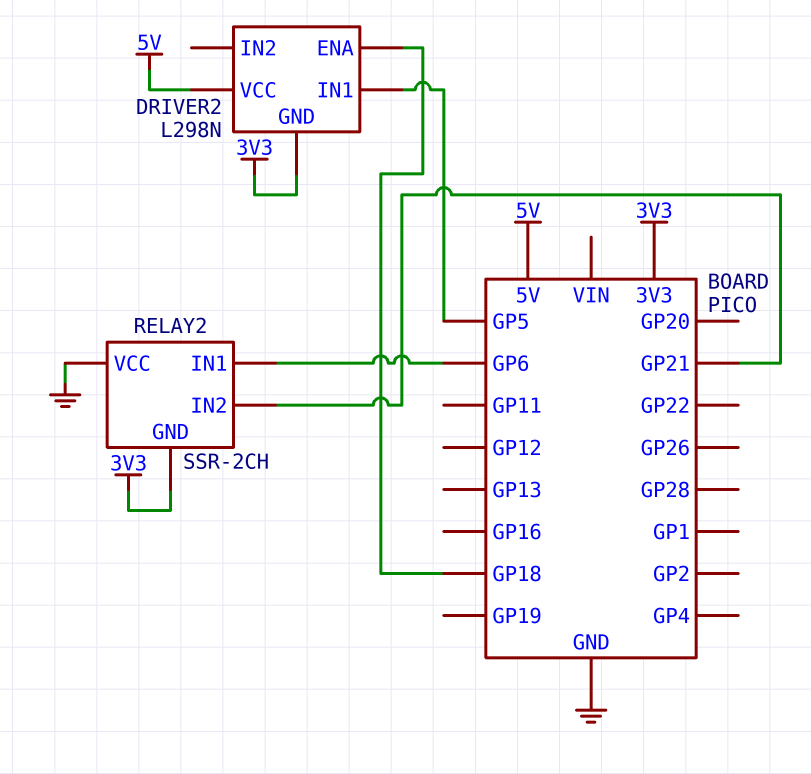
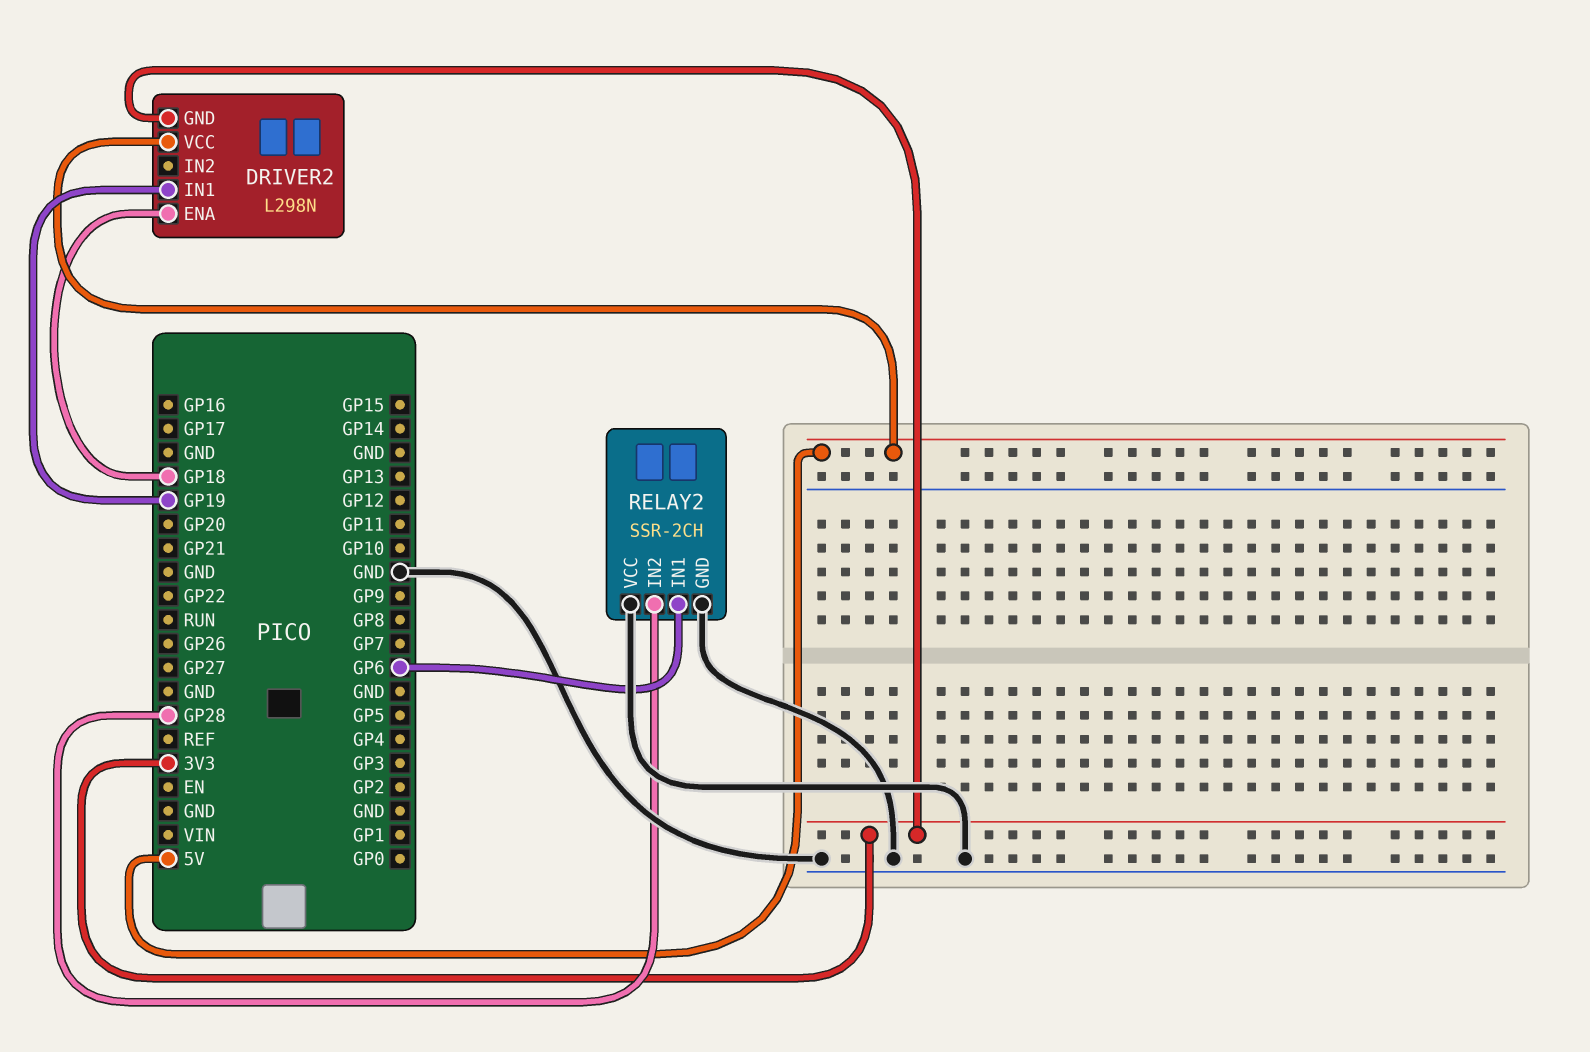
DRIVER2 pin IN1: GP5 -> GP19
RELAY2 pin GND: 3V3 -> GND
RELAY2 pin IN2: GP21 -> GP28

